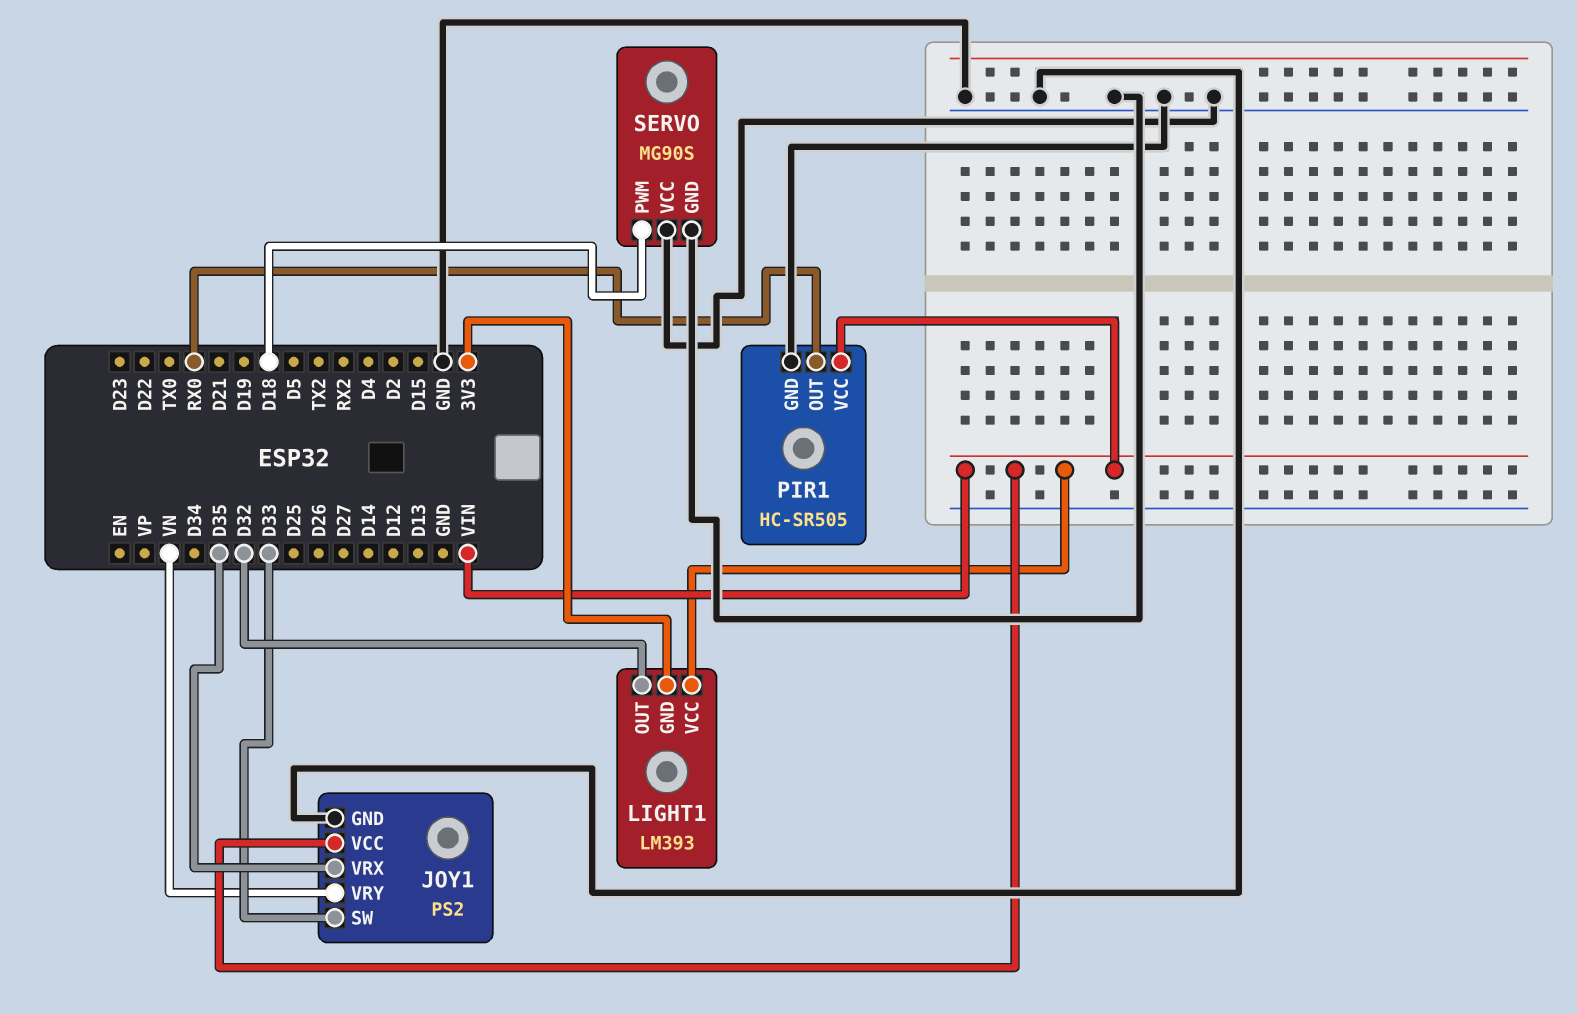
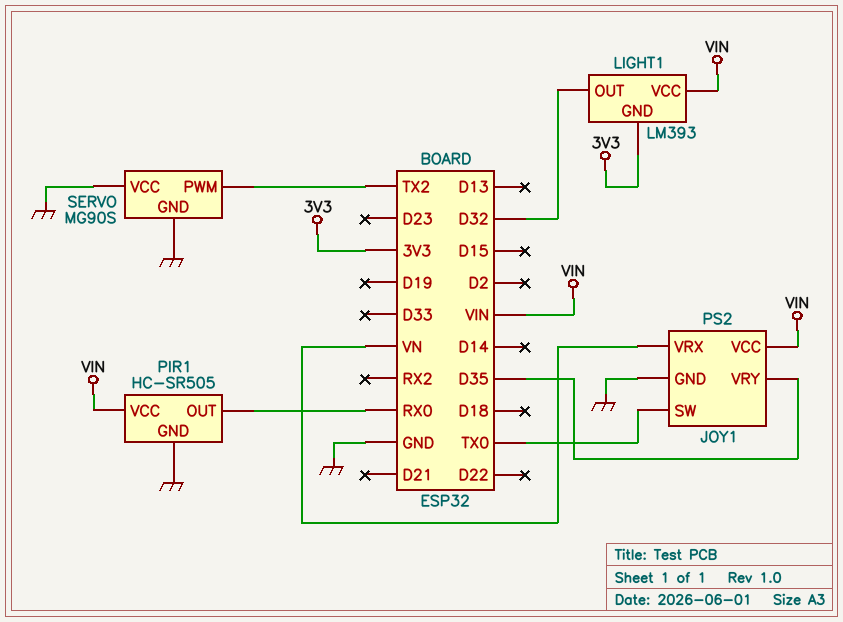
JOY1 pin SW: D33 -> TX0
JOY1 pin VRX: D35 -> VN
JOY1 pin VRY: VN -> D35
SERVO pin PWM: D18 -> TX2

